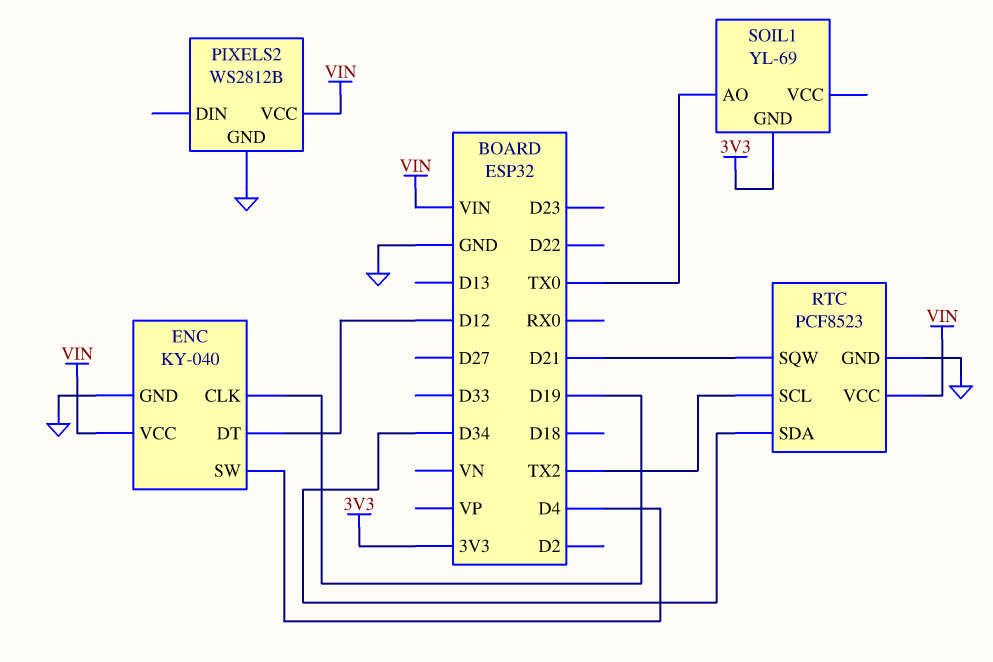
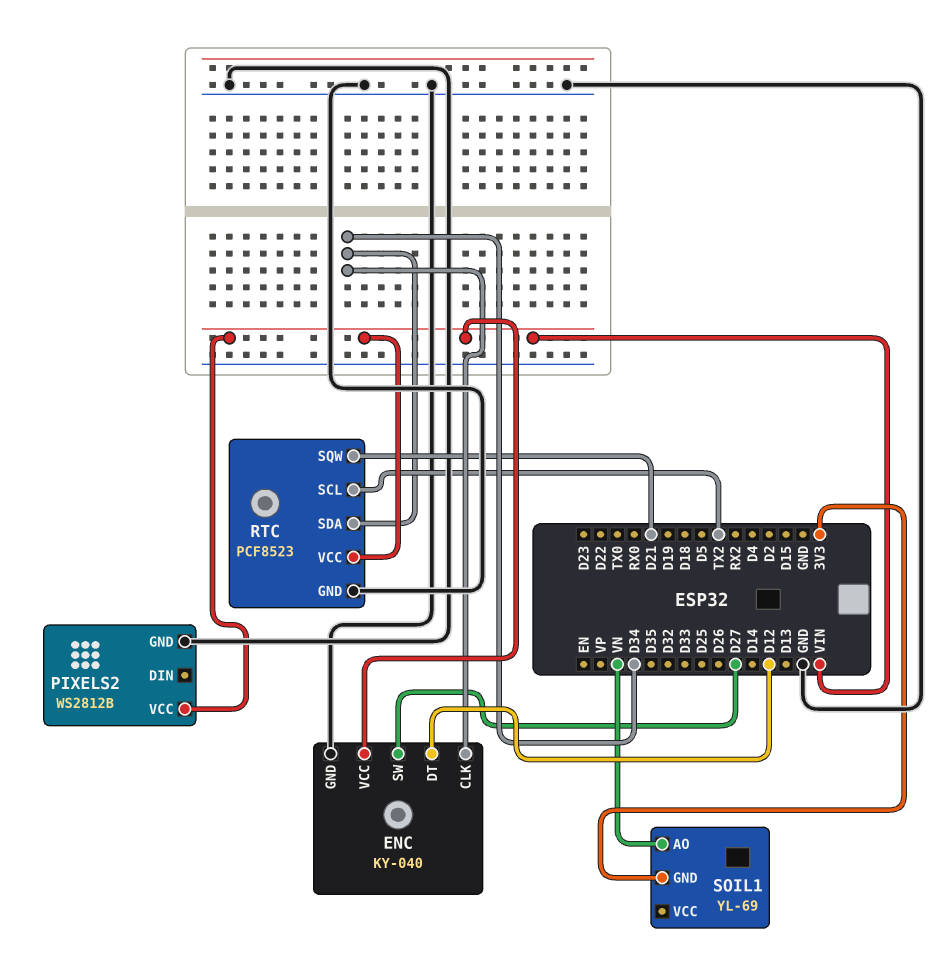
ENC pin CLK: D19 -> D34
ENC pin SW: D4 -> D27
SOIL1 pin AO: TX0 -> VN

